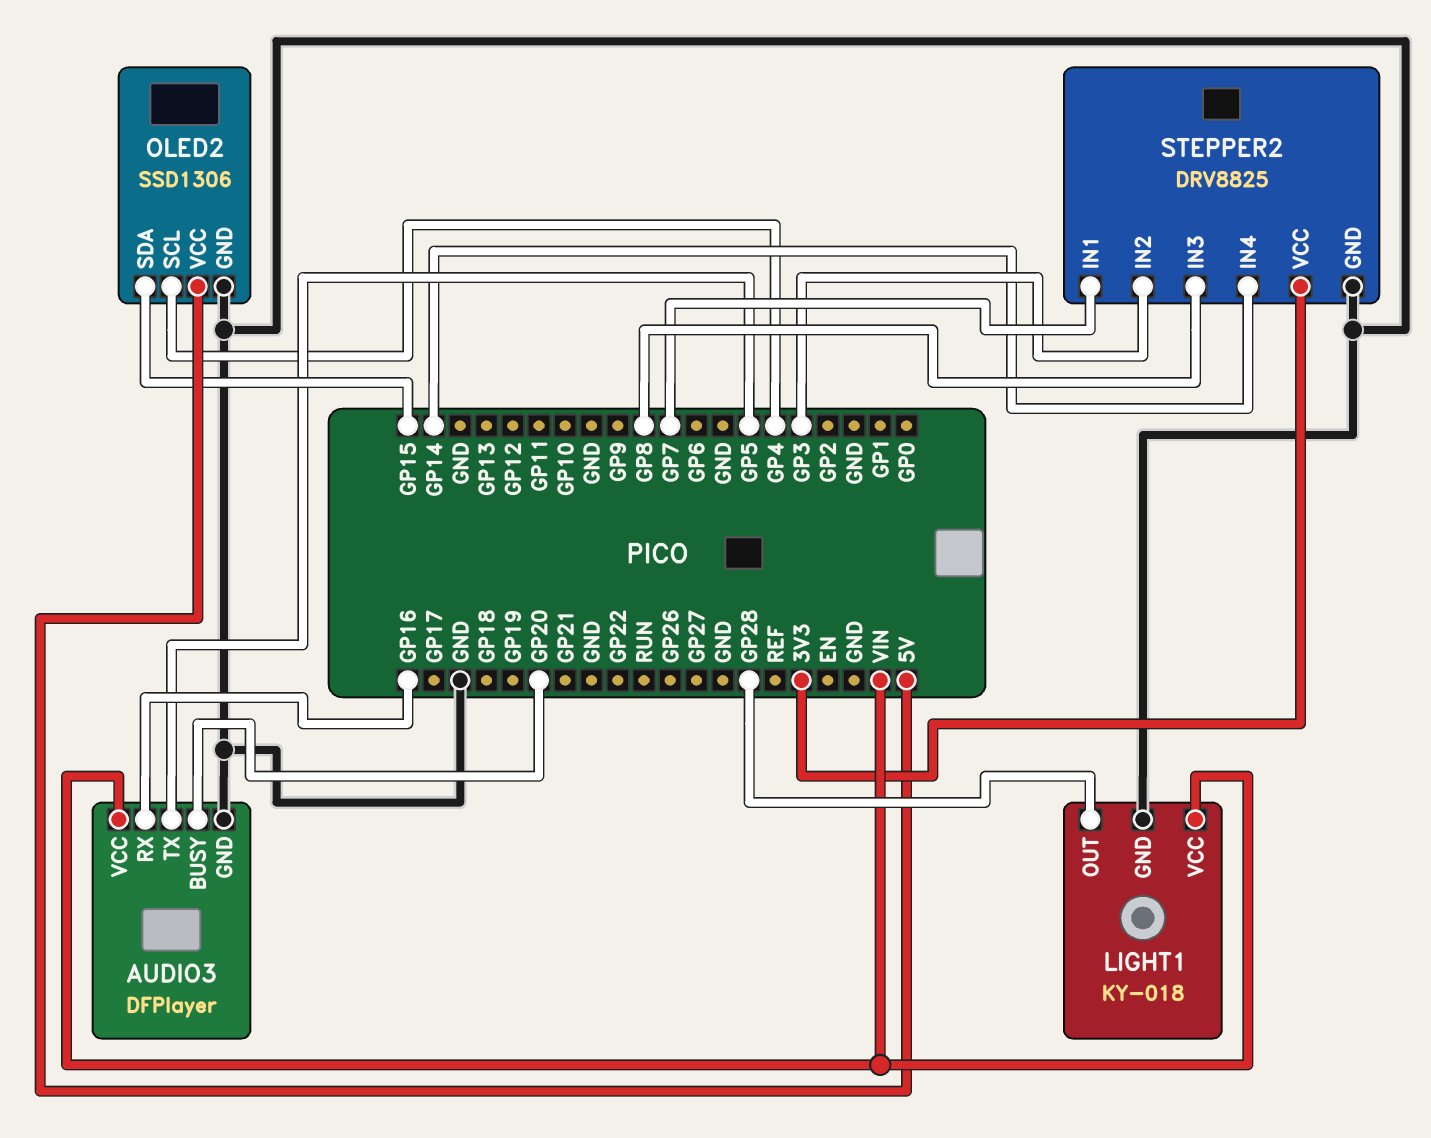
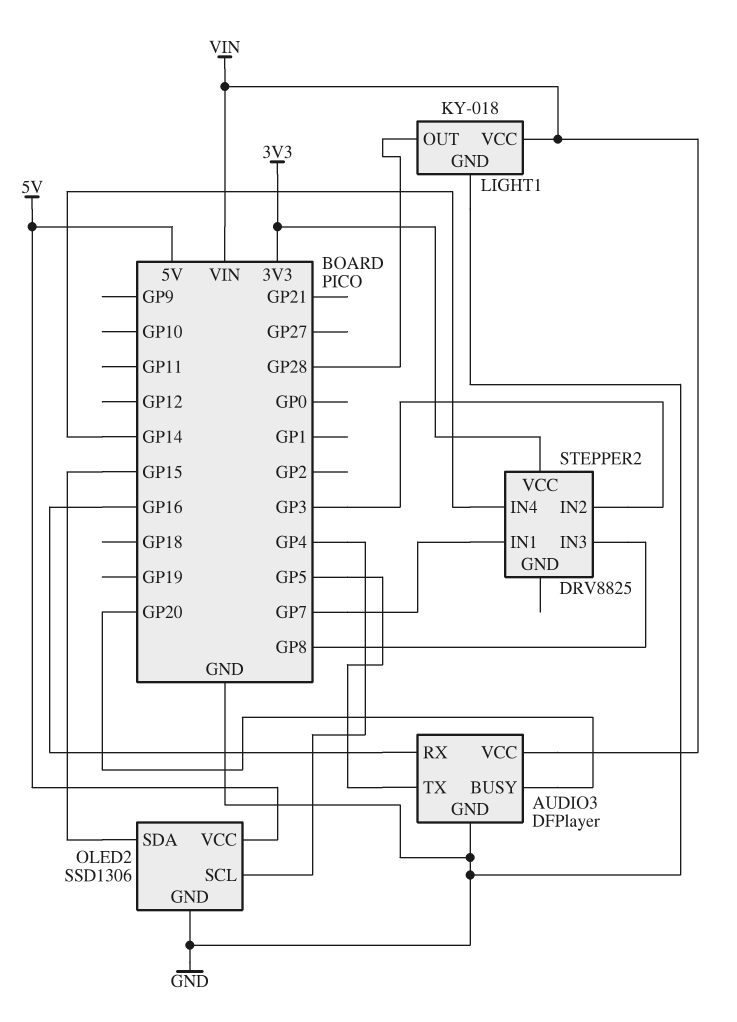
STEPPER2 pin GND: GND -> none

